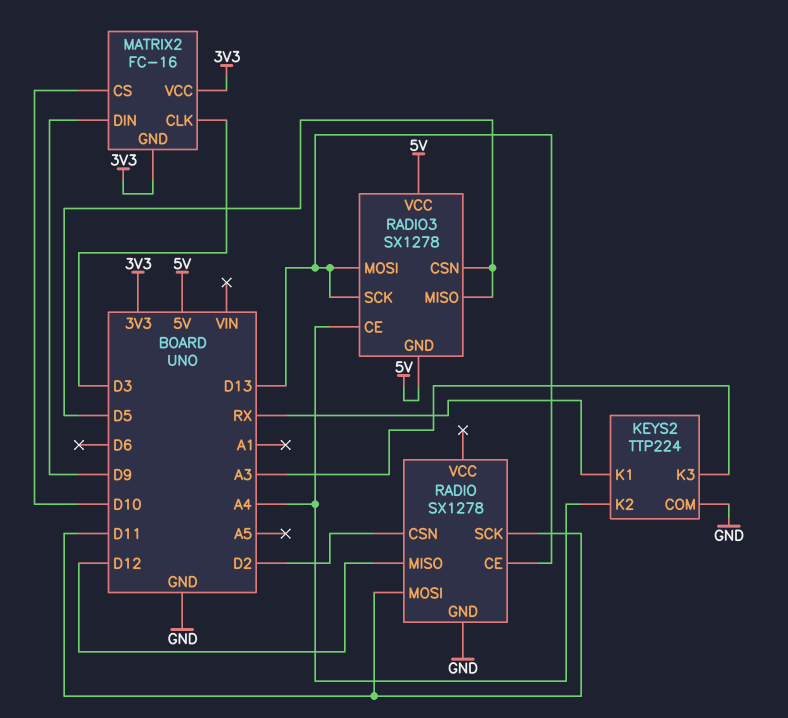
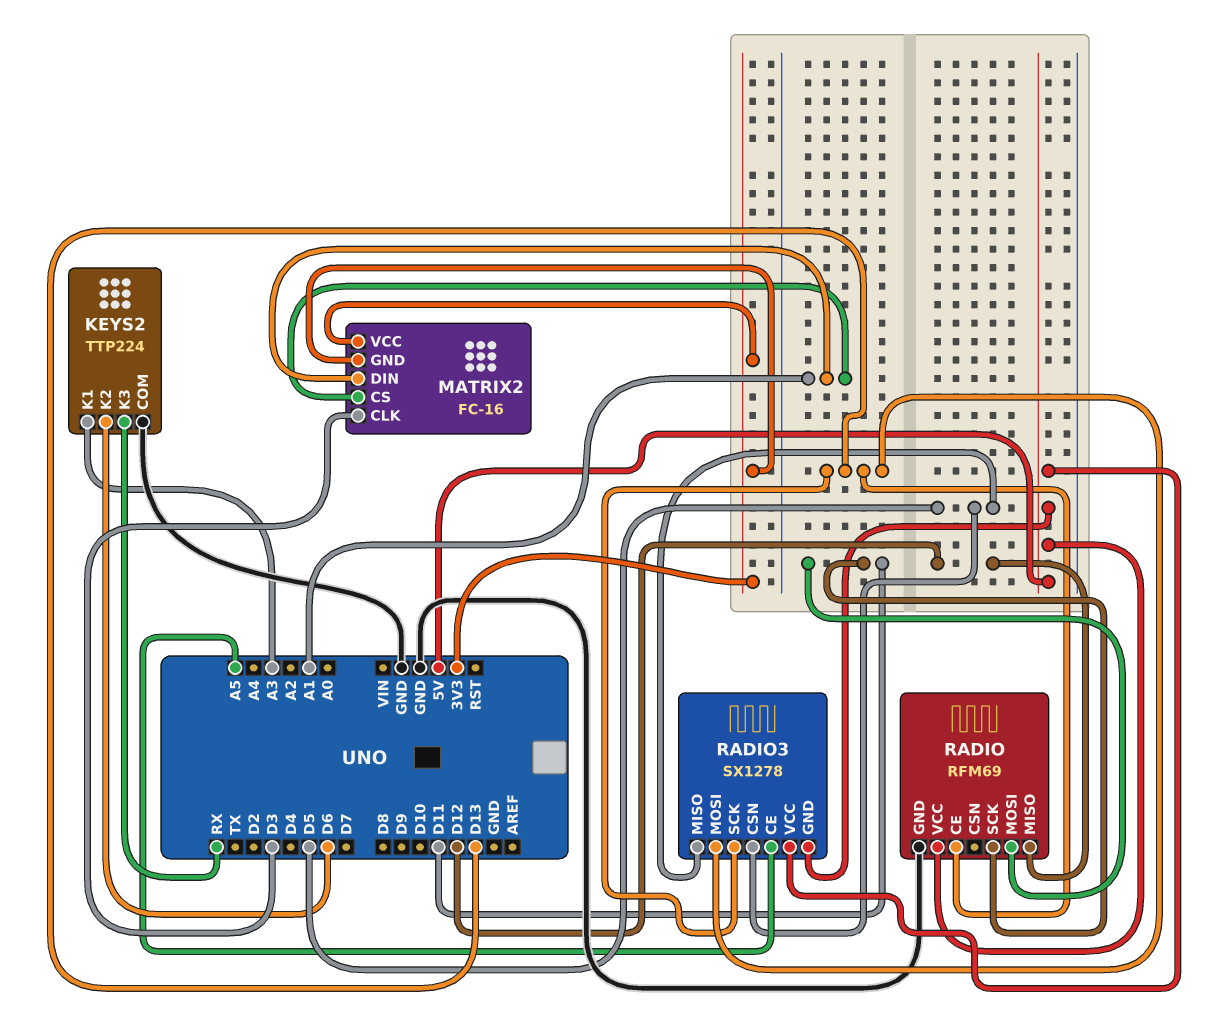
KEYS2 pin K1: RX -> A3
KEYS2 pin K2: A4 -> D6
KEYS2 pin K3: A3 -> RX
MATRIX2 pin CS: D10 -> A1
MATRIX2 pin DIN: D9 -> A1
RADIO: SX1278 -> RFM69
RADIO pin CSN: D2 -> none
RADIO pin VCC: none -> 5V
RADIO3 pin CE: A4 -> A5

